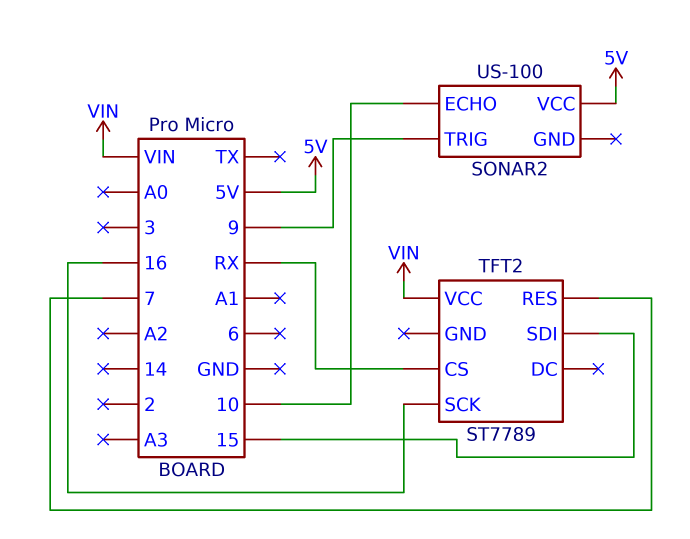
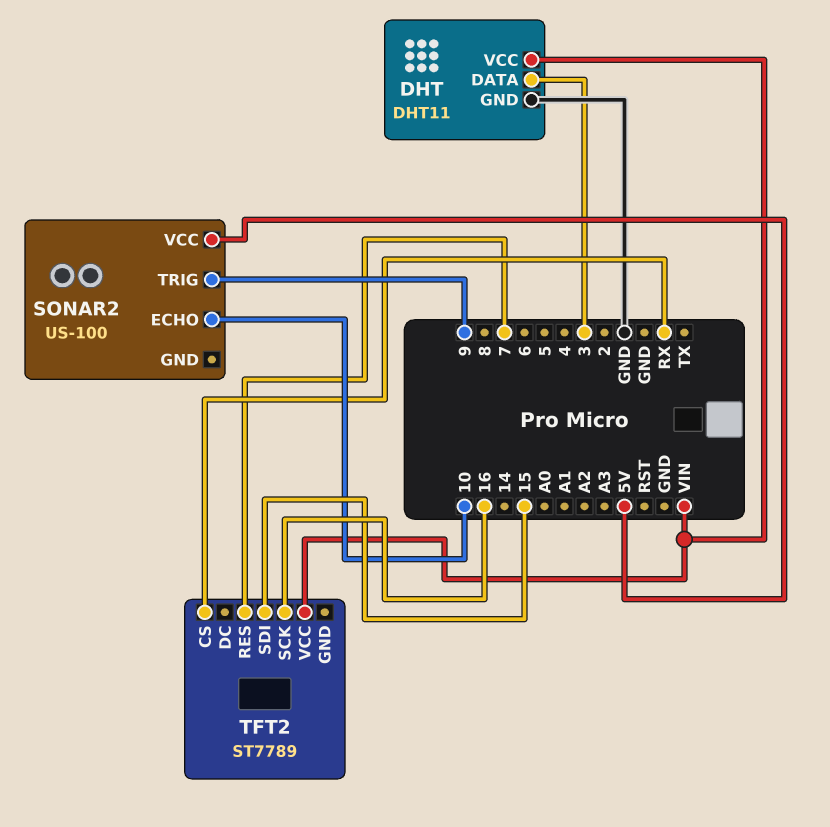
DHT: none -> DHT11
DHT pin DATA: none -> 3
DHT pin GND: none -> GND
DHT pin VCC: none -> VIN

